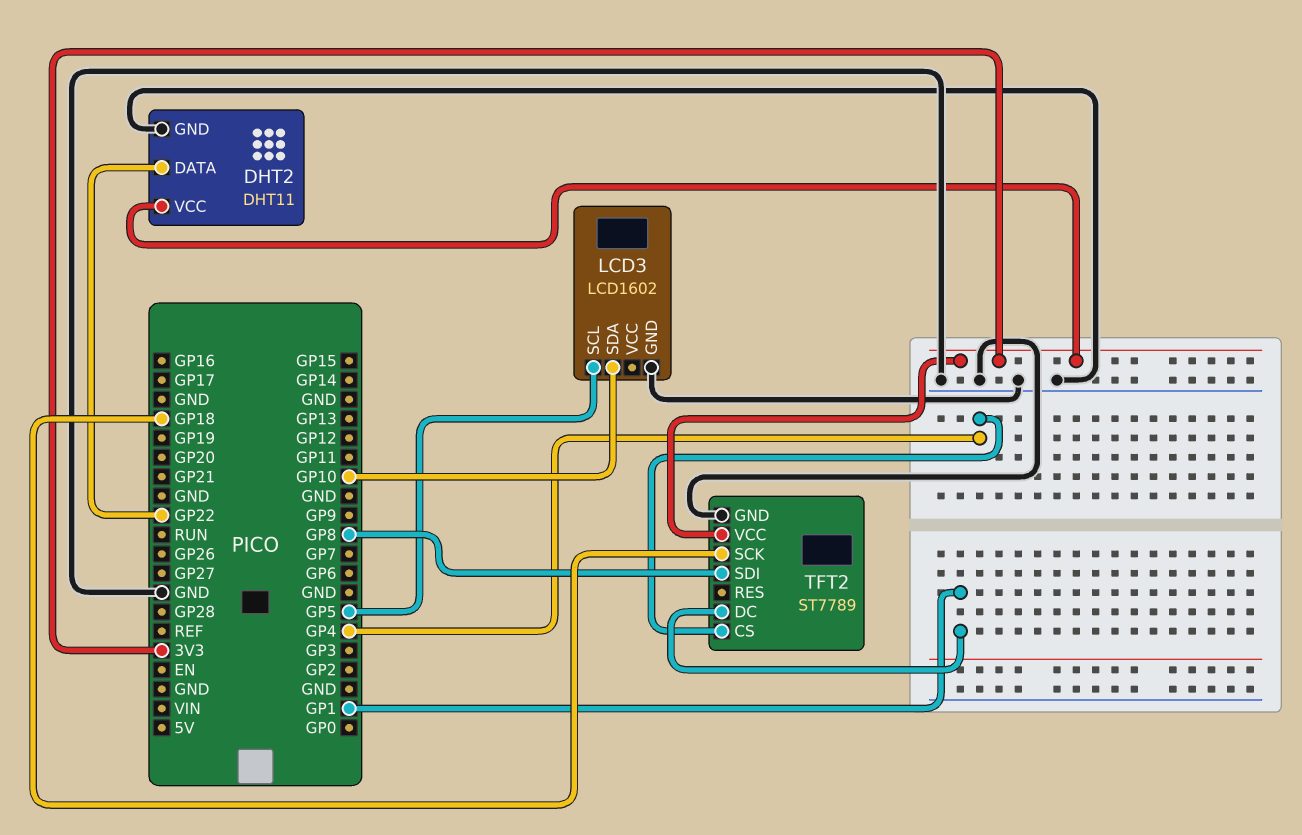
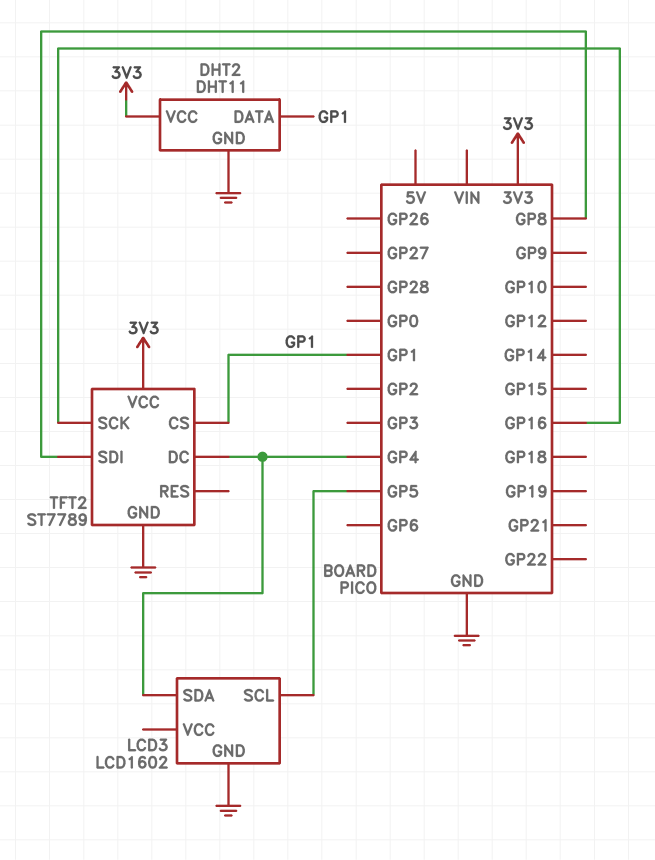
DHT2 pin DATA: GP22 -> GP1
LCD3 pin SDA: GP10 -> GP4
TFT2 pin CS: GP4 -> GP1
TFT2 pin DC: GP1 -> GP4
TFT2 pin SCK: GP18 -> GP16

